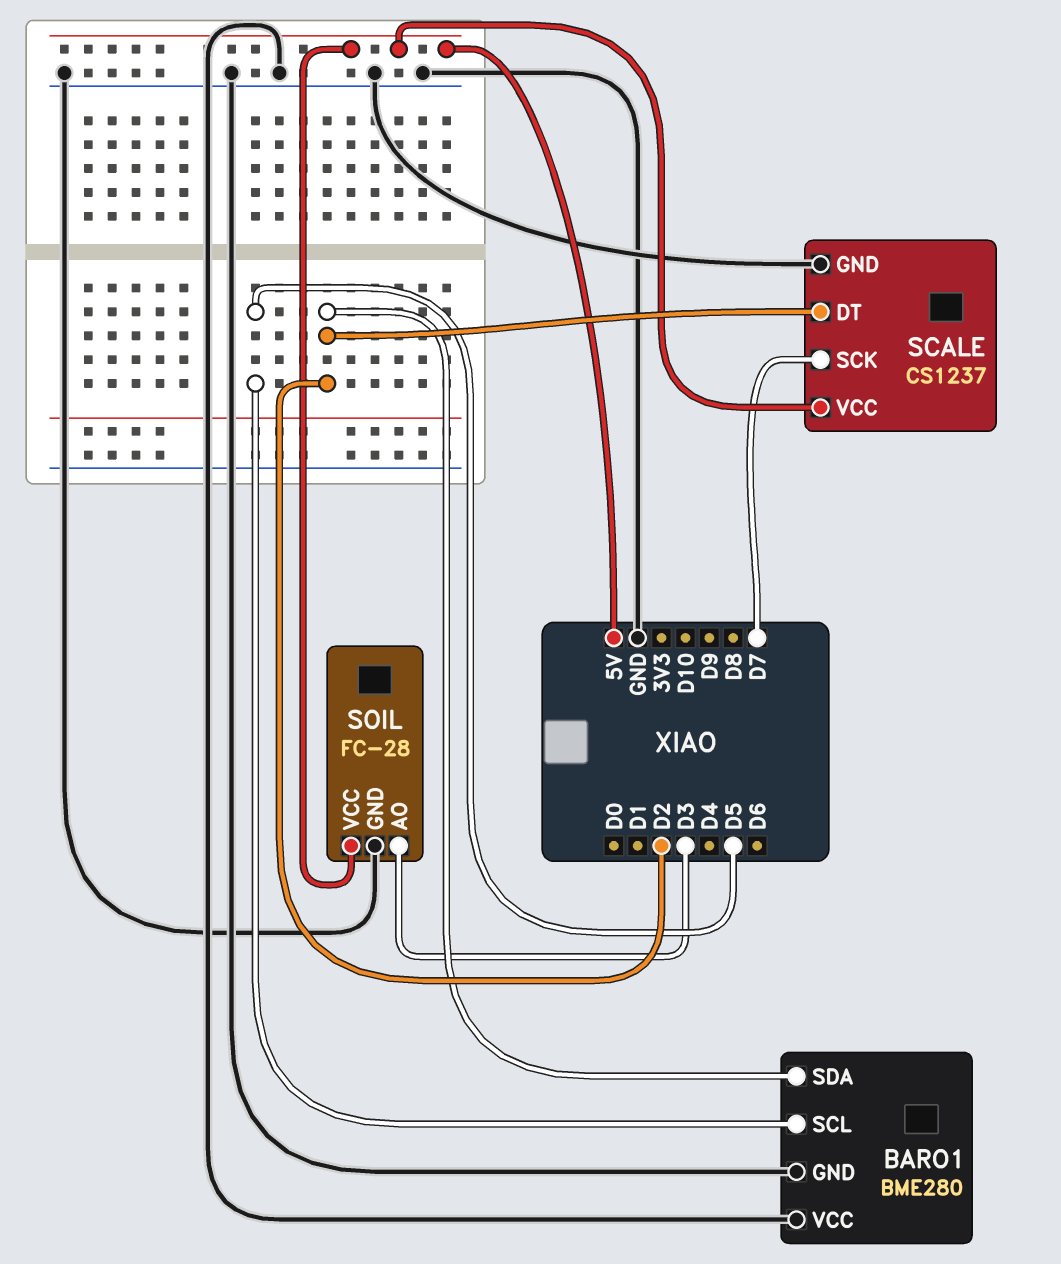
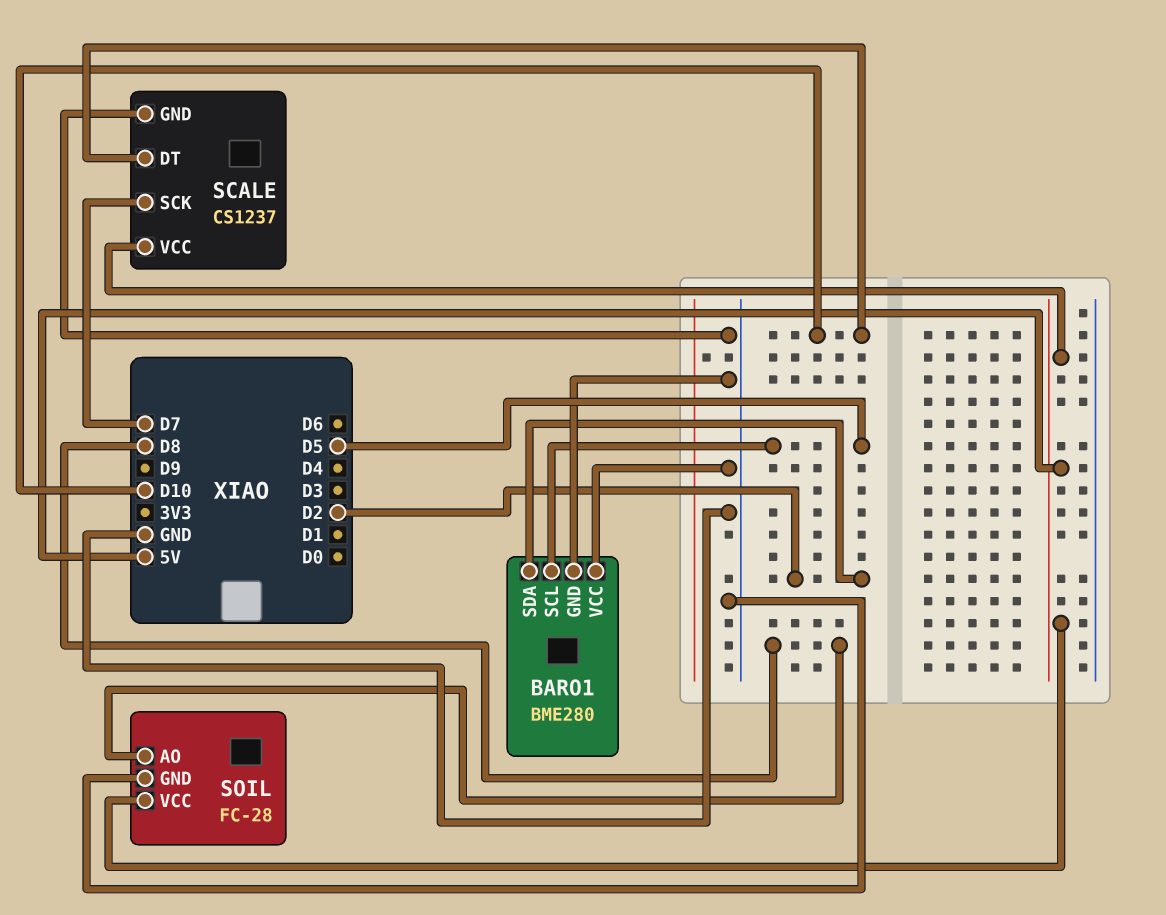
SCALE pin DT: D2 -> D10
SOIL pin AO: D3 -> D8

